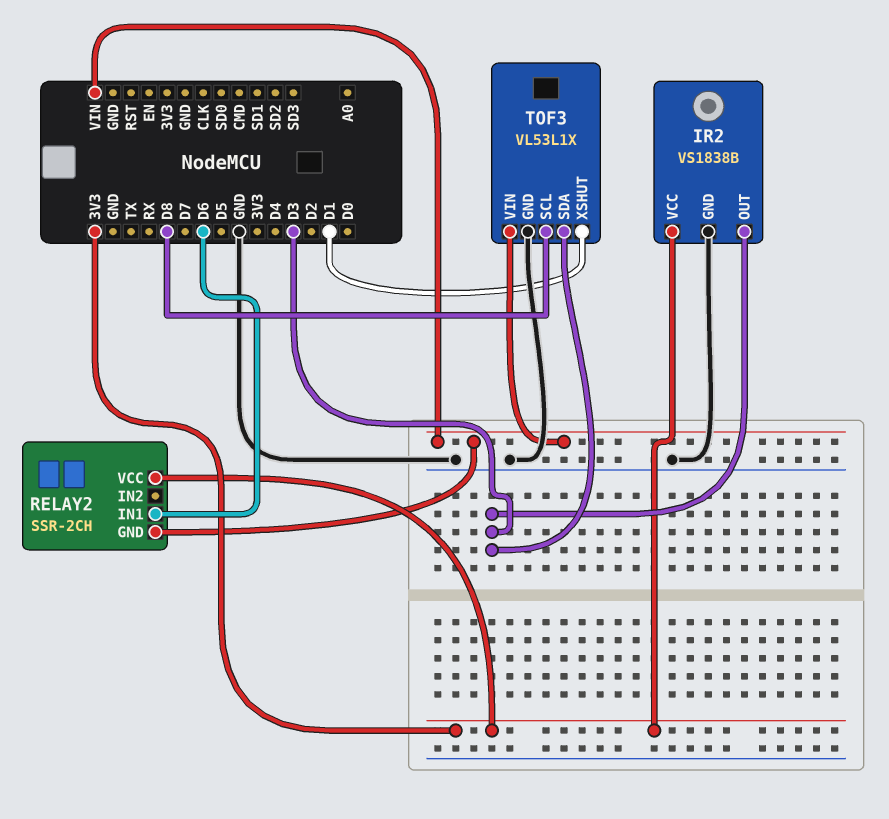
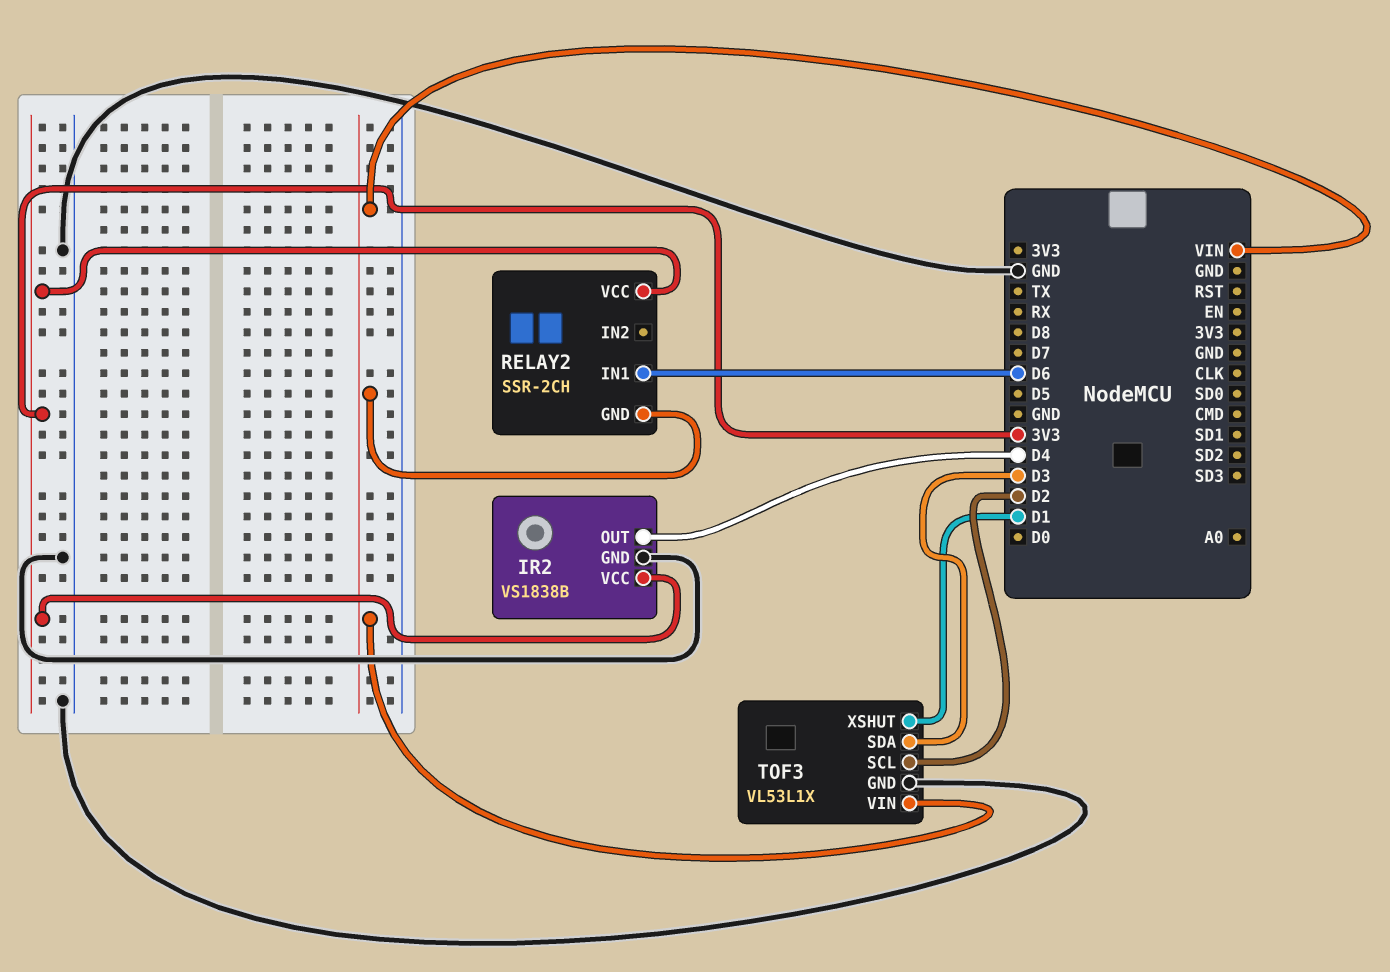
IR2 pin OUT: D3 -> D4
TOF3 pin SCL: D8 -> D2

